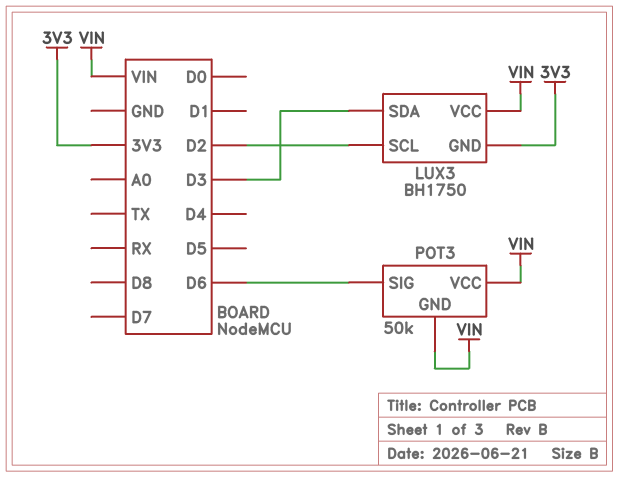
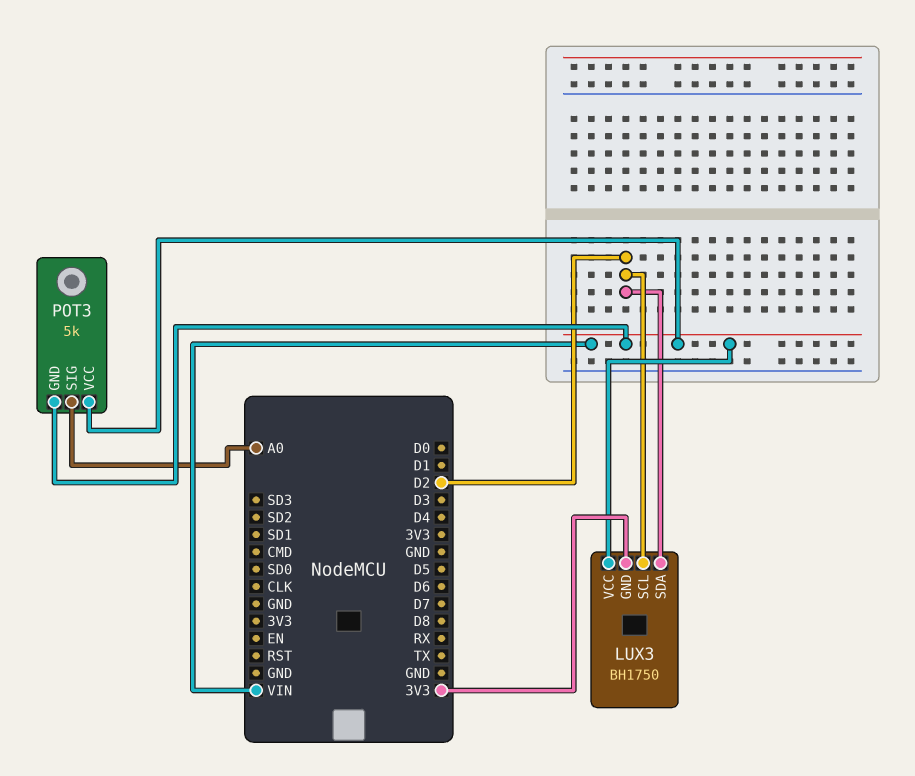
LUX3 pin SDA: D3 -> D2
POT3: 50k -> 5k
POT3 pin SIG: D6 -> A0

